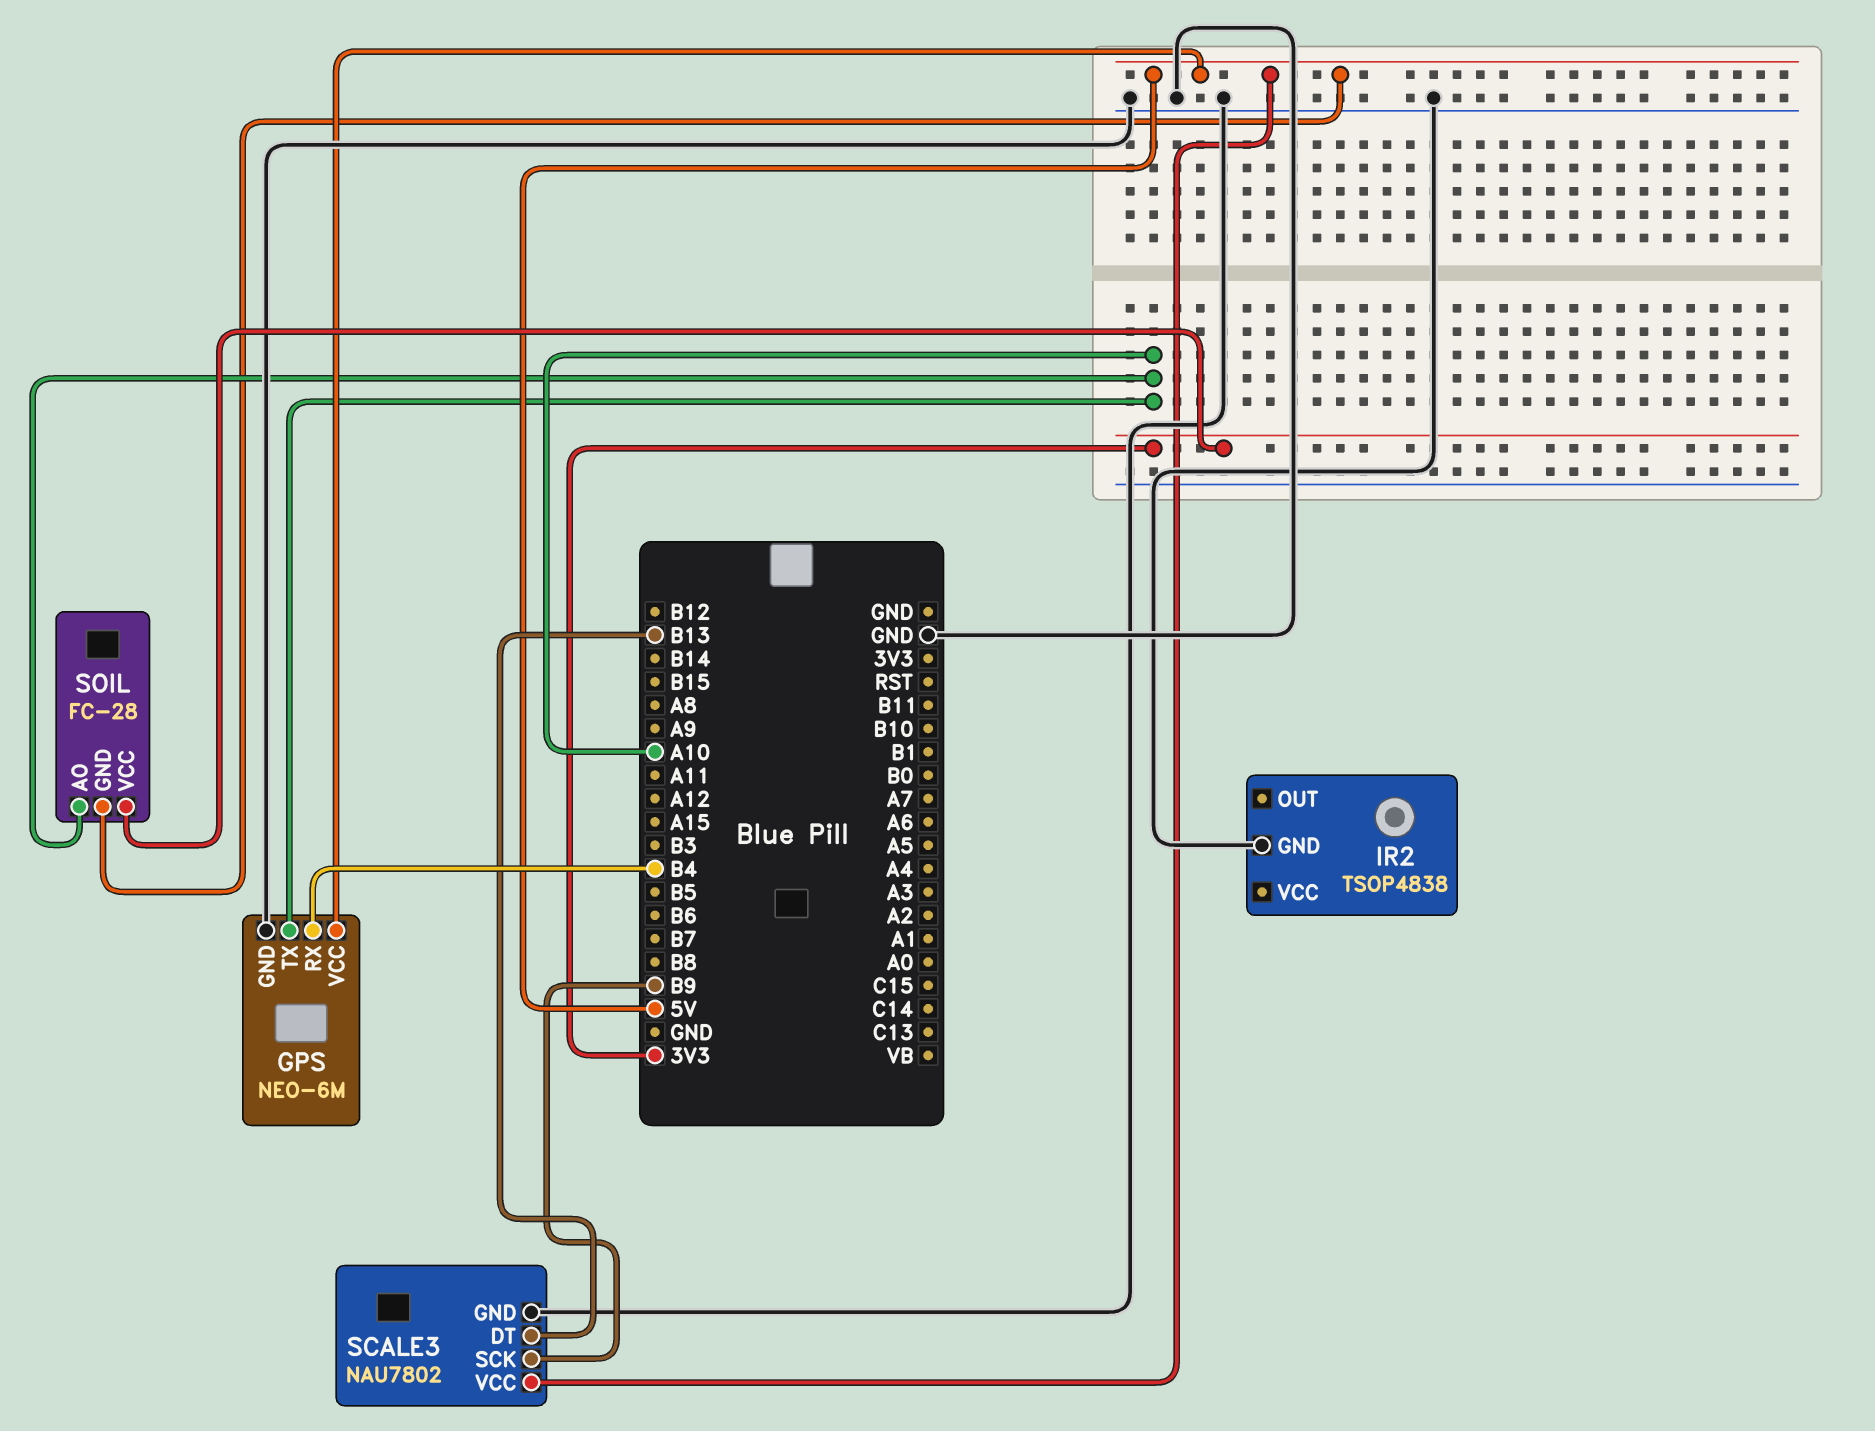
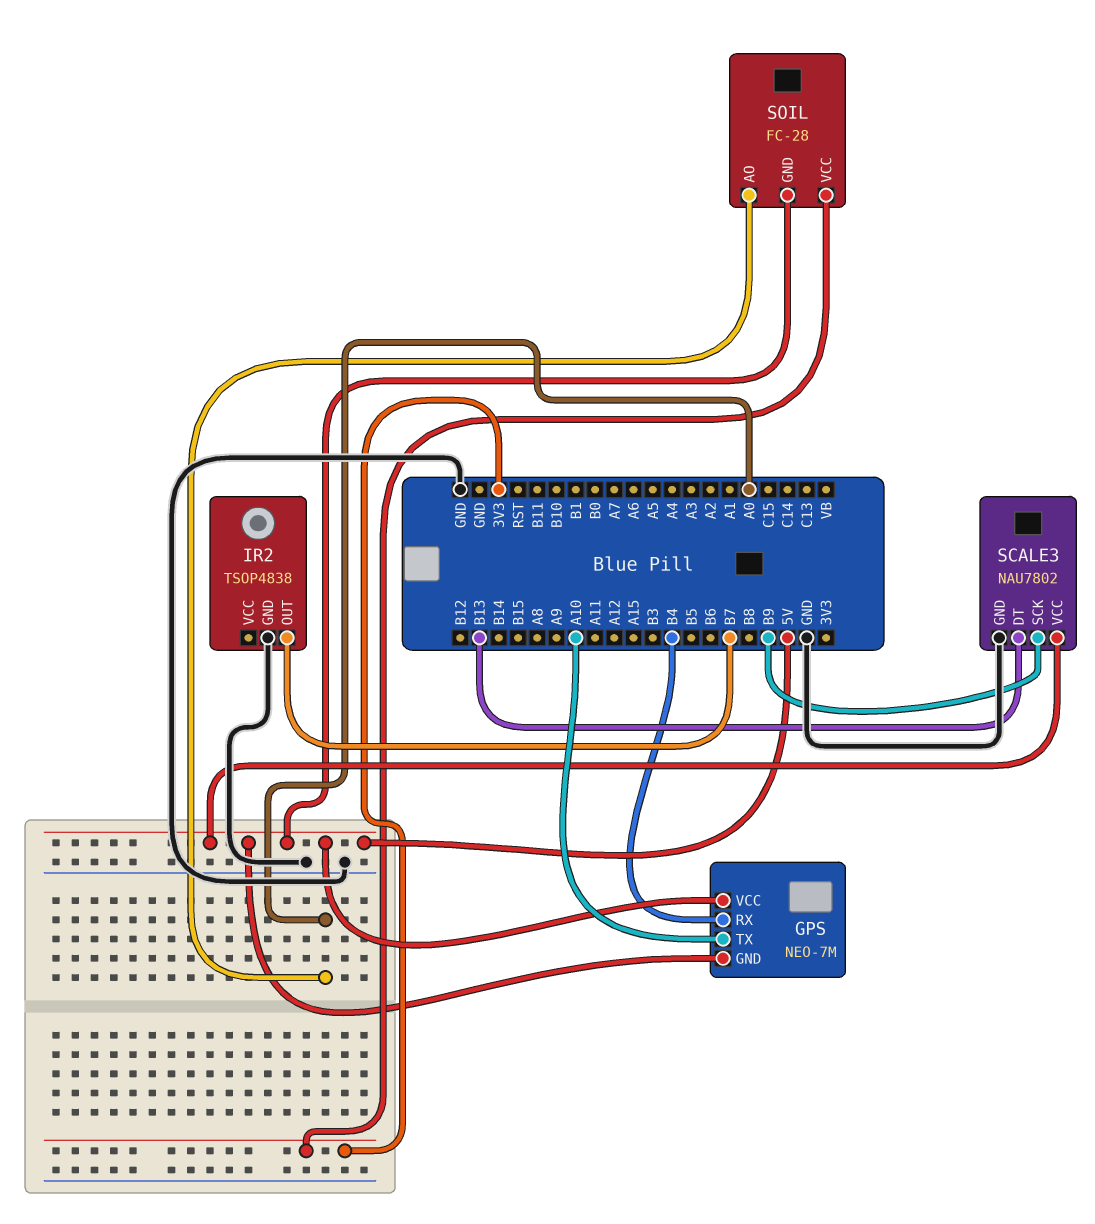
GPS: NEO-6M -> NEO-7M
GPS pin GND: GND -> 5V
IR2 pin OUT: none -> B7
SOIL pin AO: A10 -> A0

